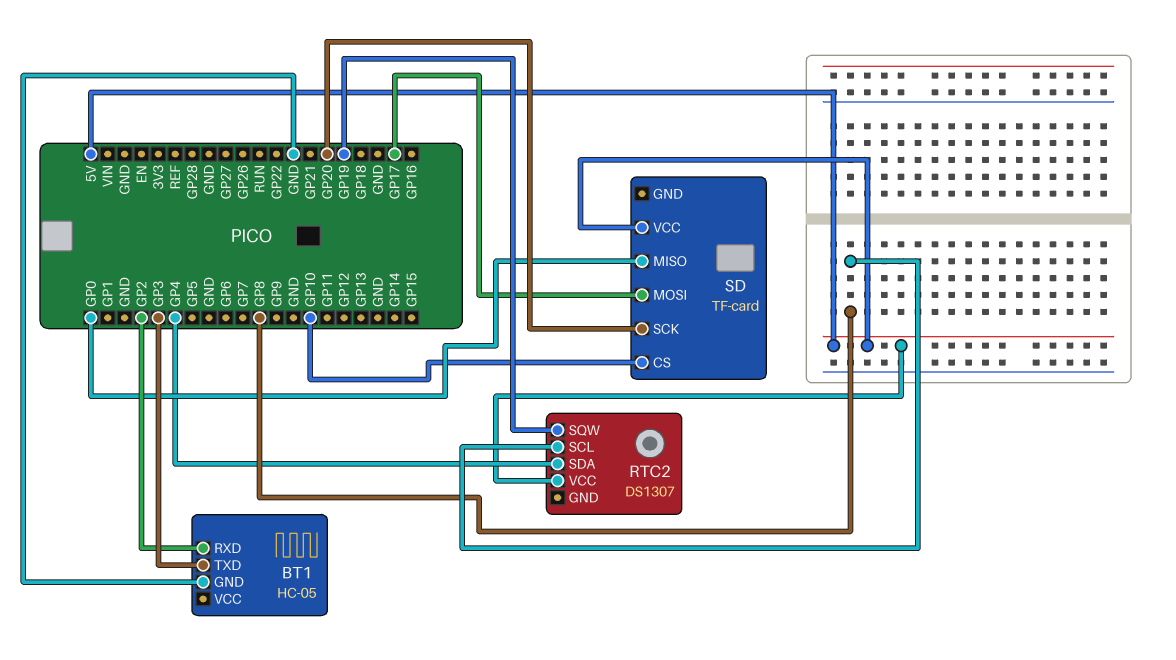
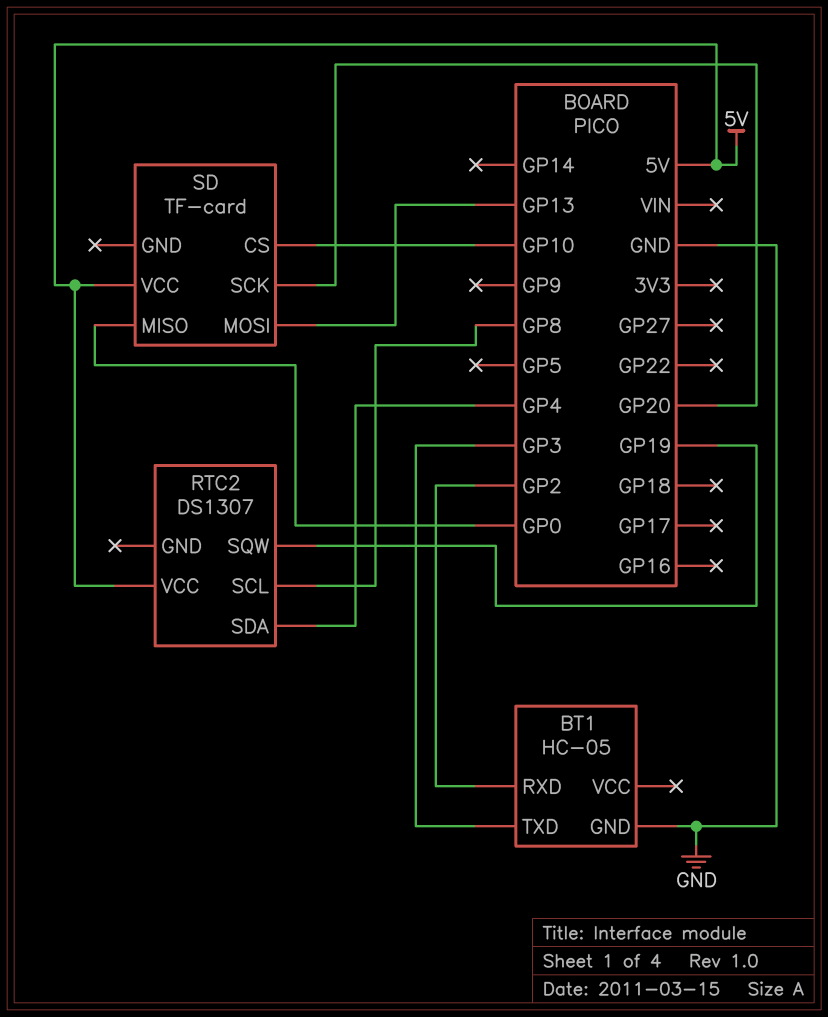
SD pin MOSI: GP17 -> GP13

